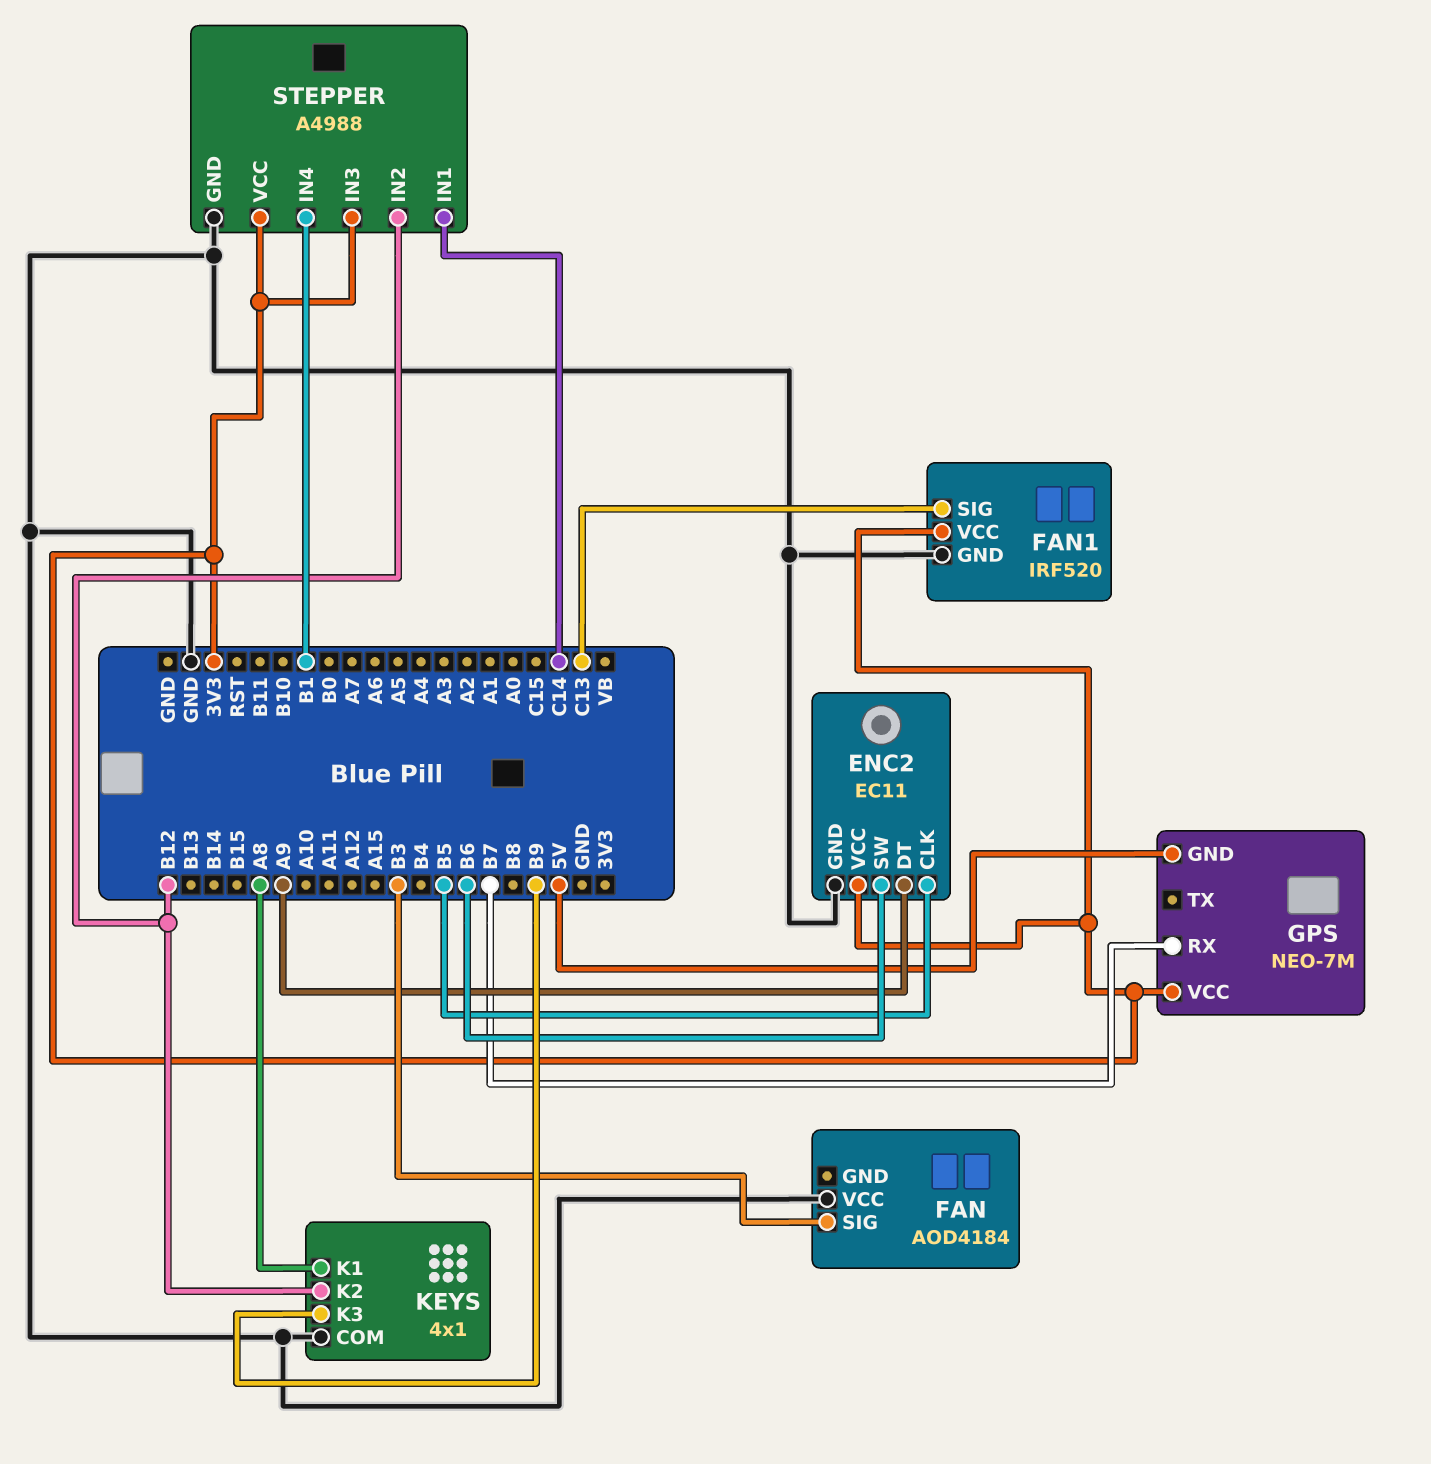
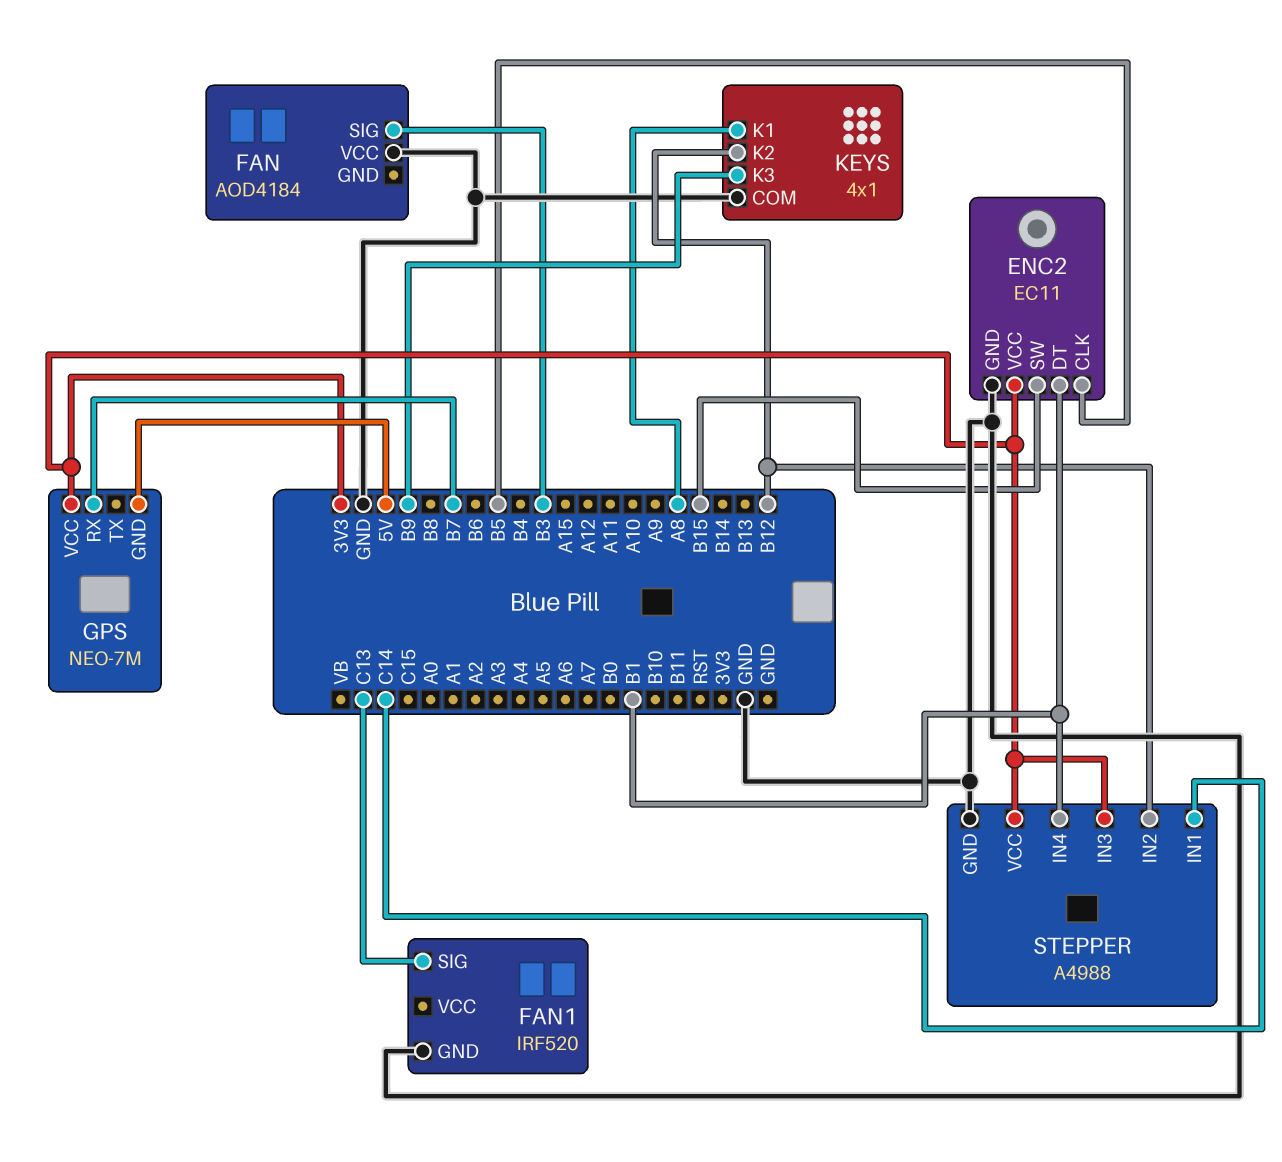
ENC2 pin DT: A9 -> B1
ENC2 pin SW: B6 -> B15
FAN1 pin VCC: 3V3 -> none

